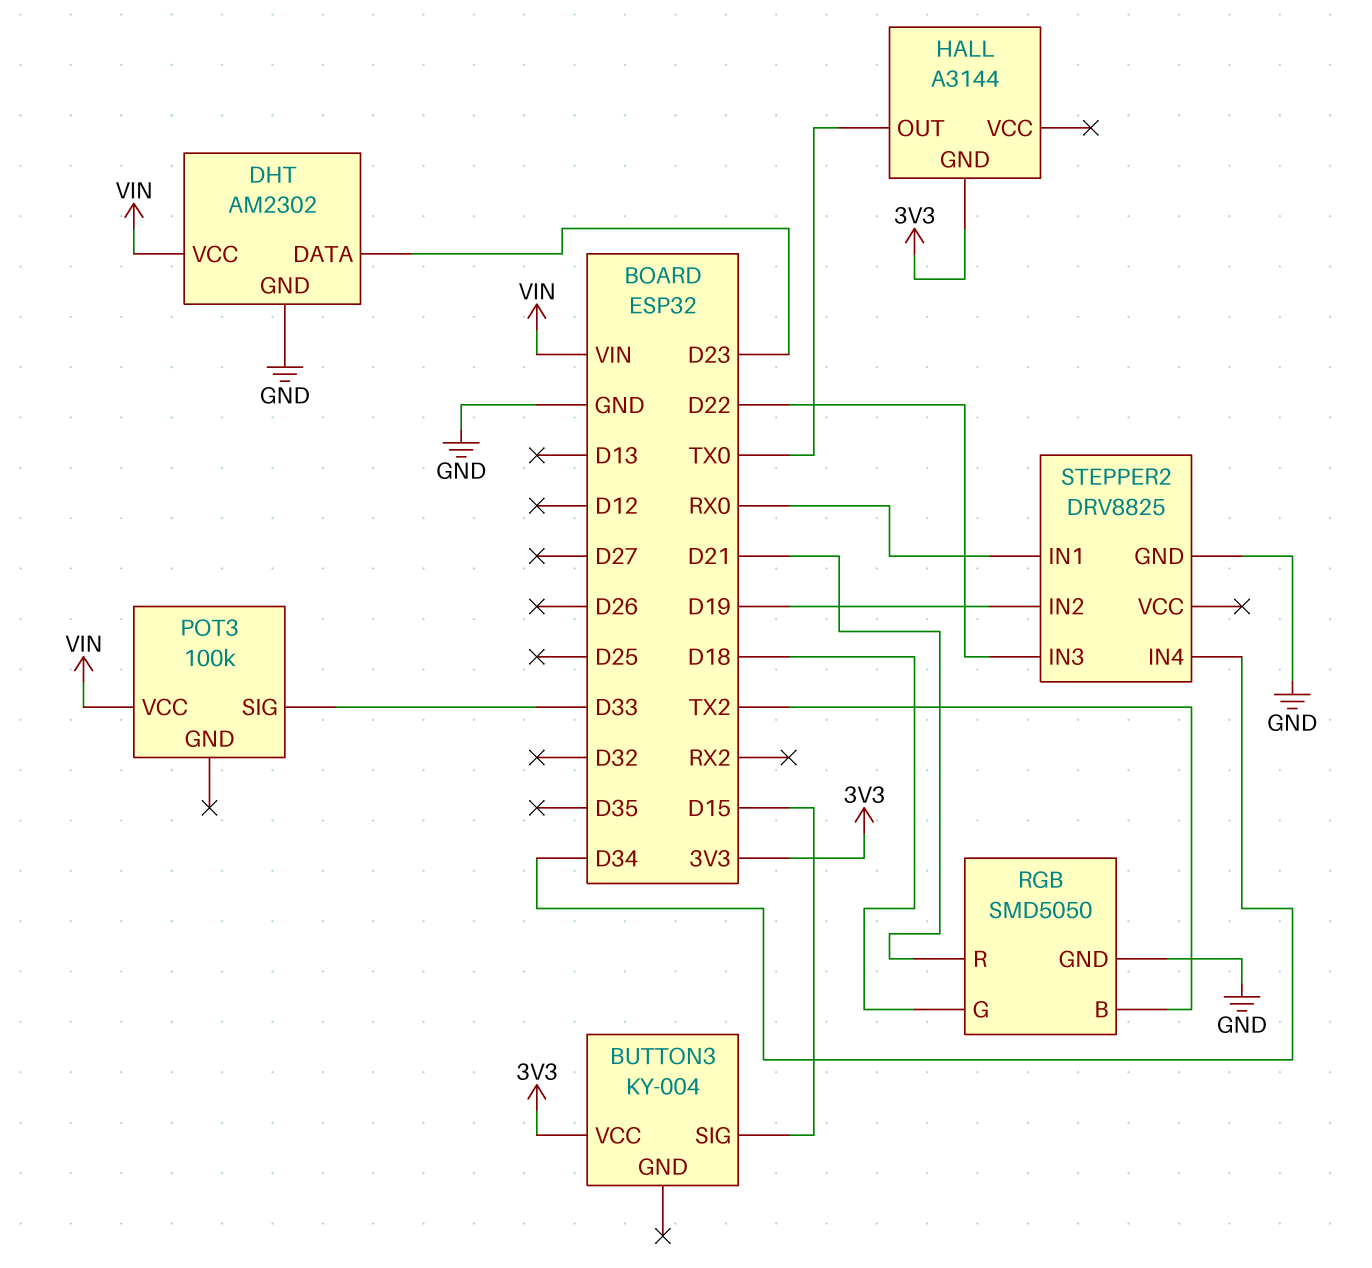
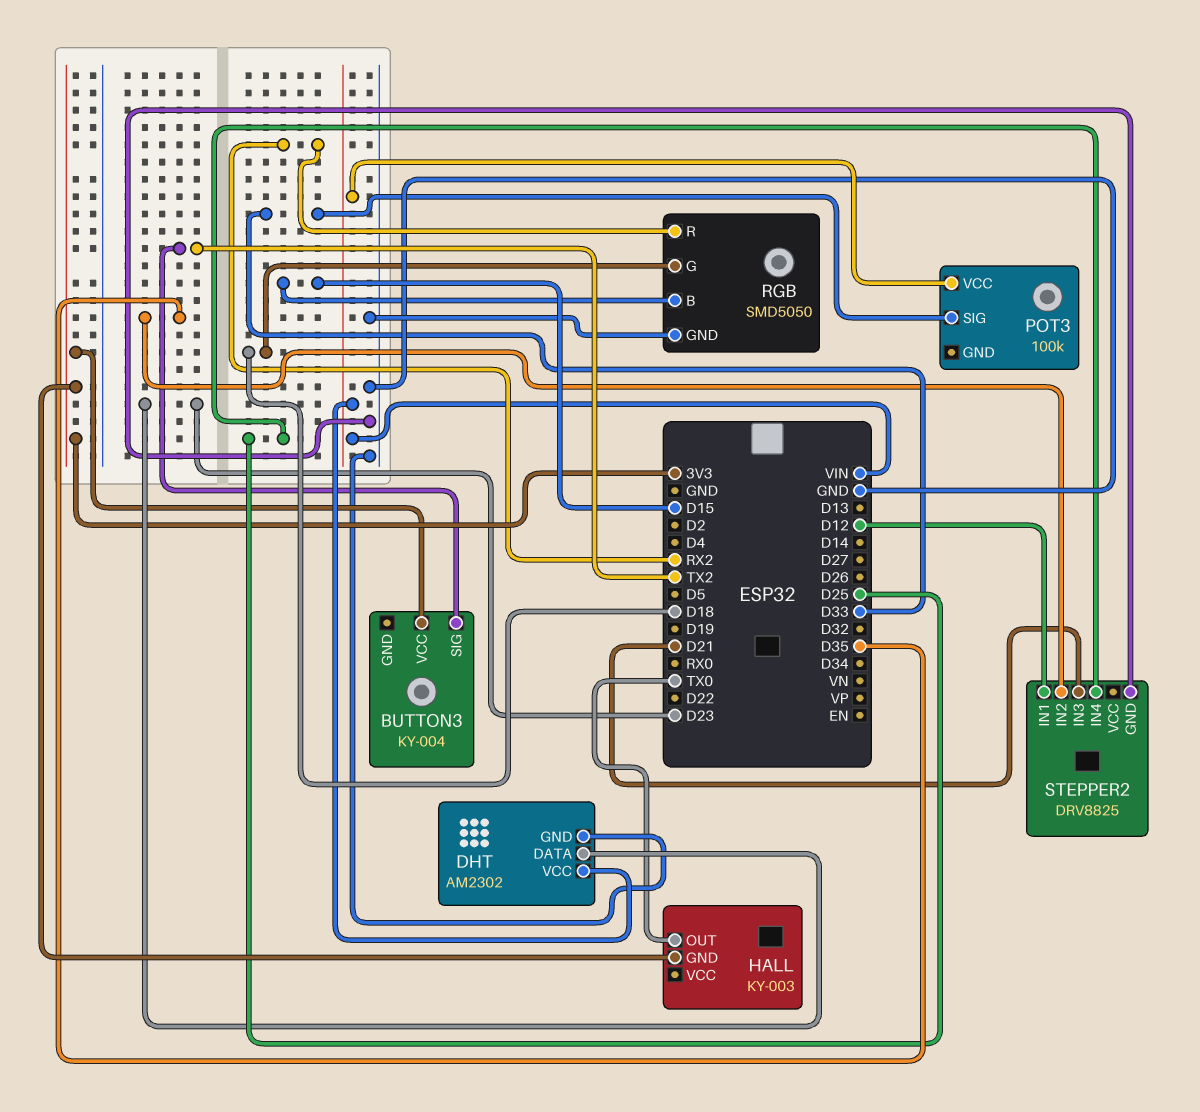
BUTTON3 pin SIG: D15 -> TX2
HALL: A3144 -> KY-003
RGB pin B: TX2 -> D15
RGB pin R: D21 -> RX2
STEPPER2 pin IN1: RX0 -> D12
STEPPER2 pin IN2: D19 -> D35
STEPPER2 pin IN3: D22 -> D21
STEPPER2 pin IN4: D34 -> D25

